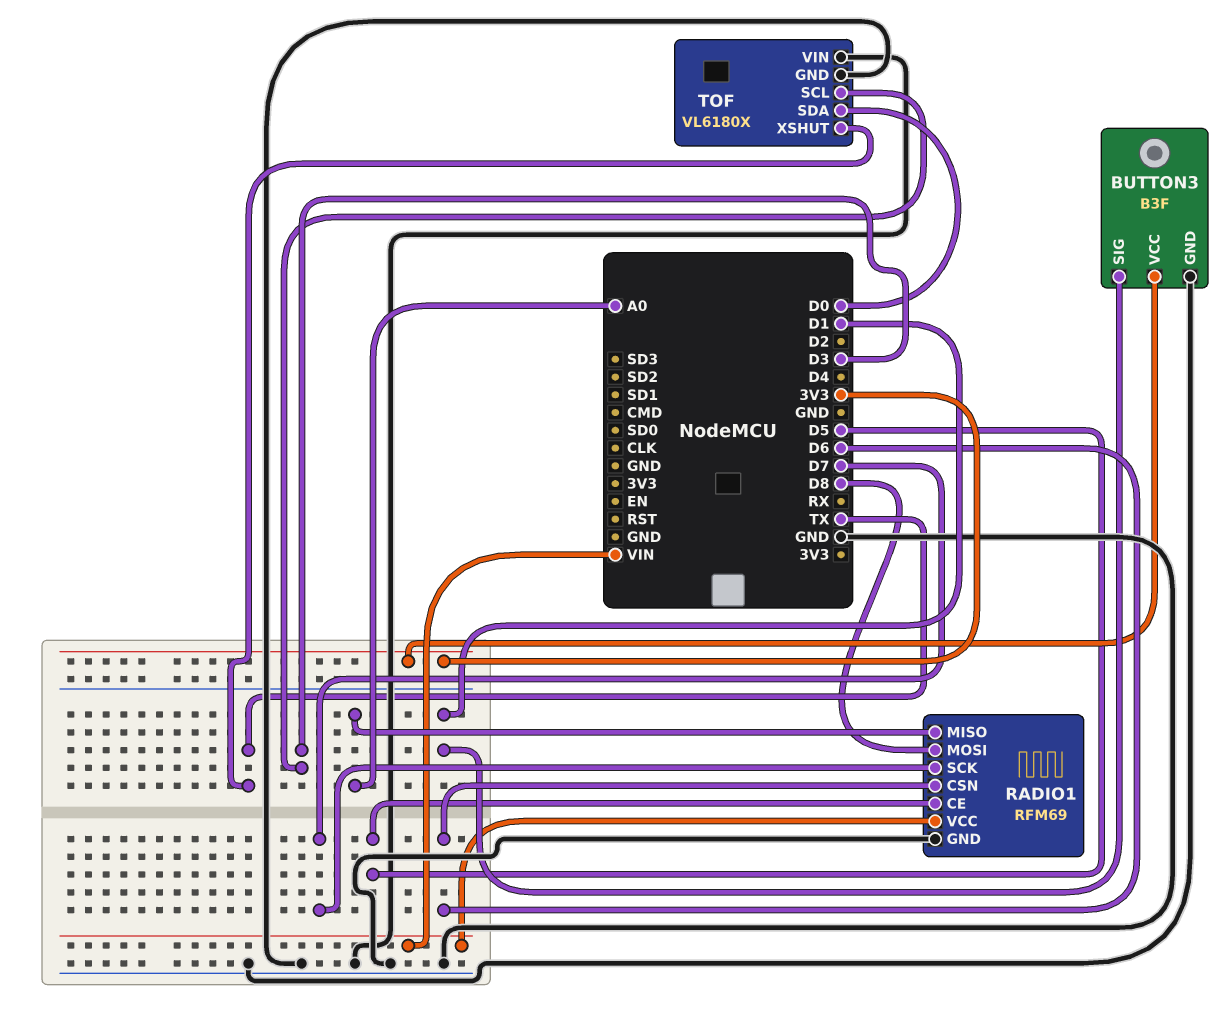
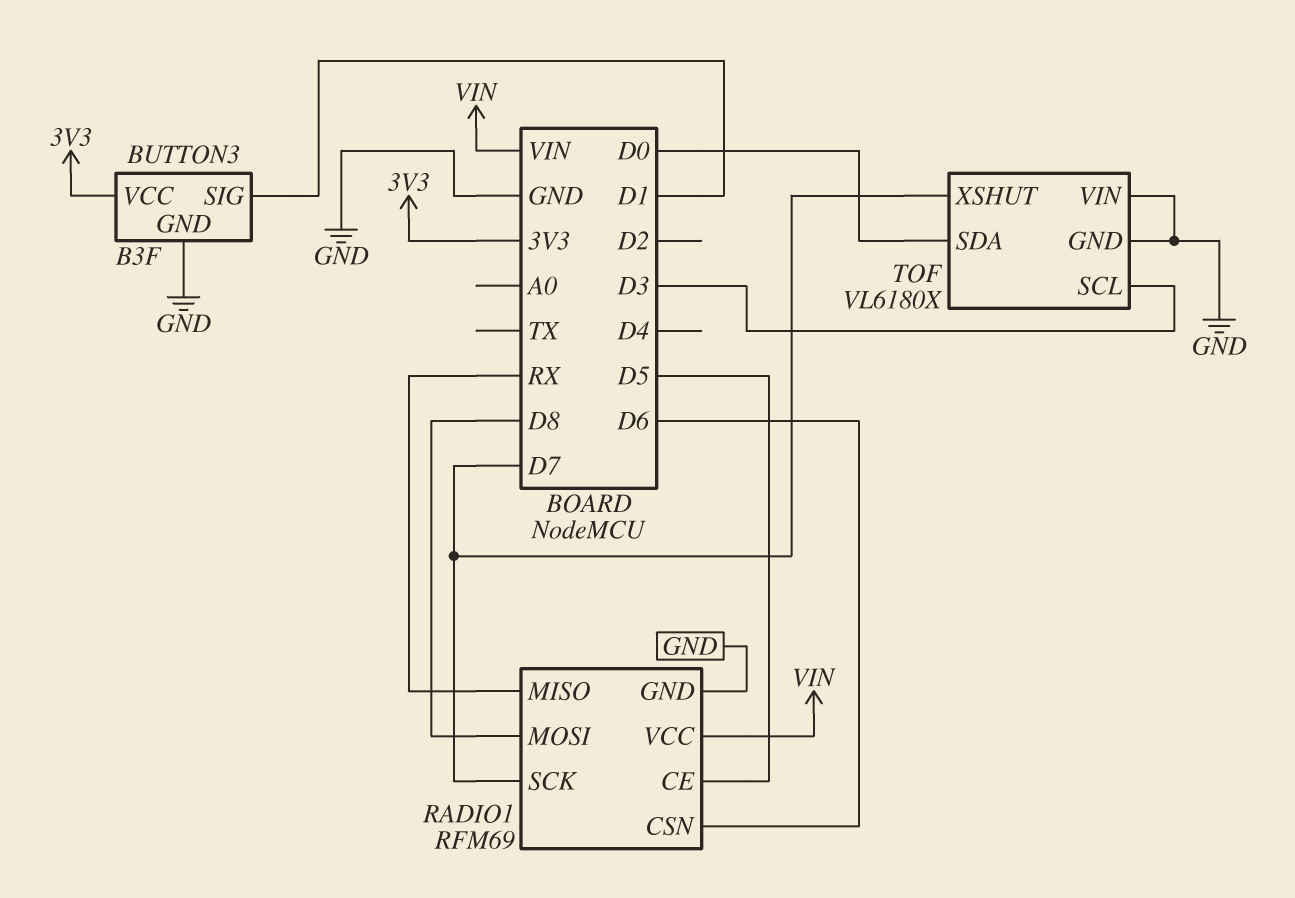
RADIO1 pin MISO: A0 -> RX
TOF pin XSHUT: TX -> D7

